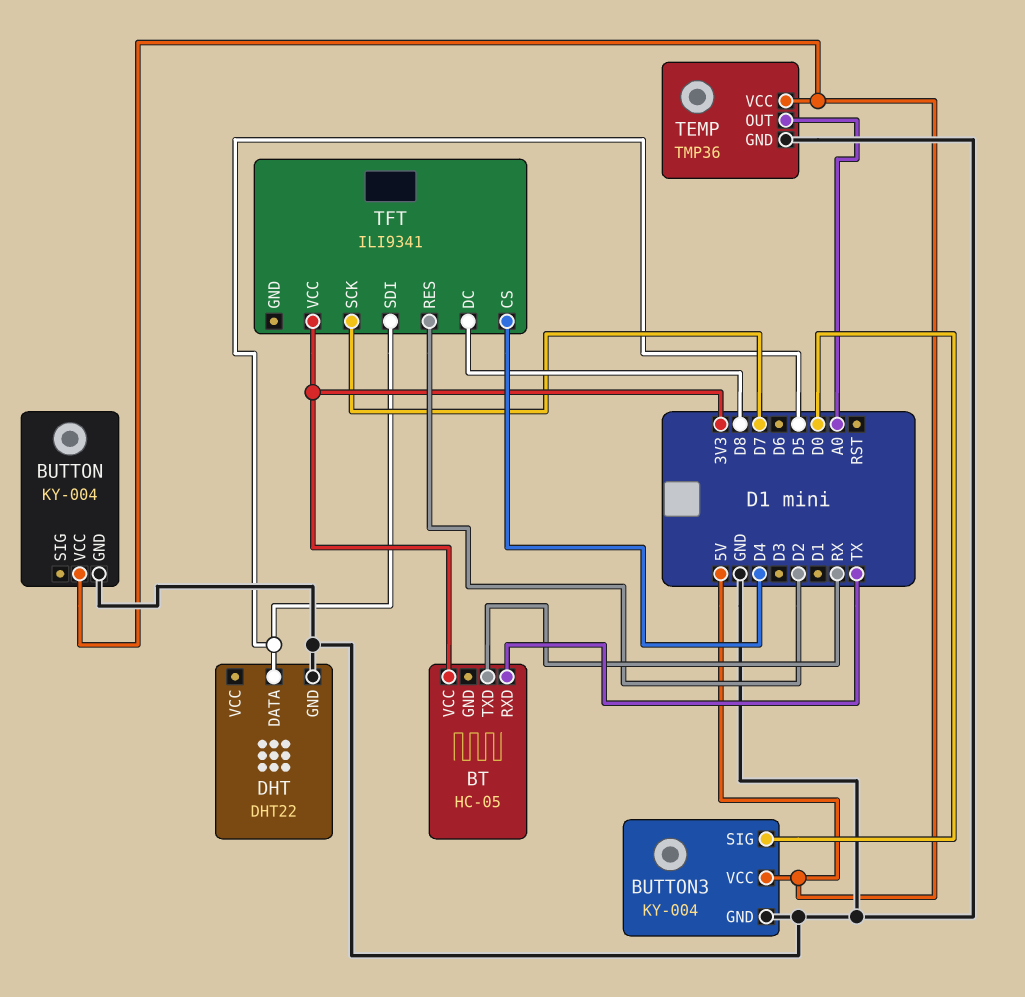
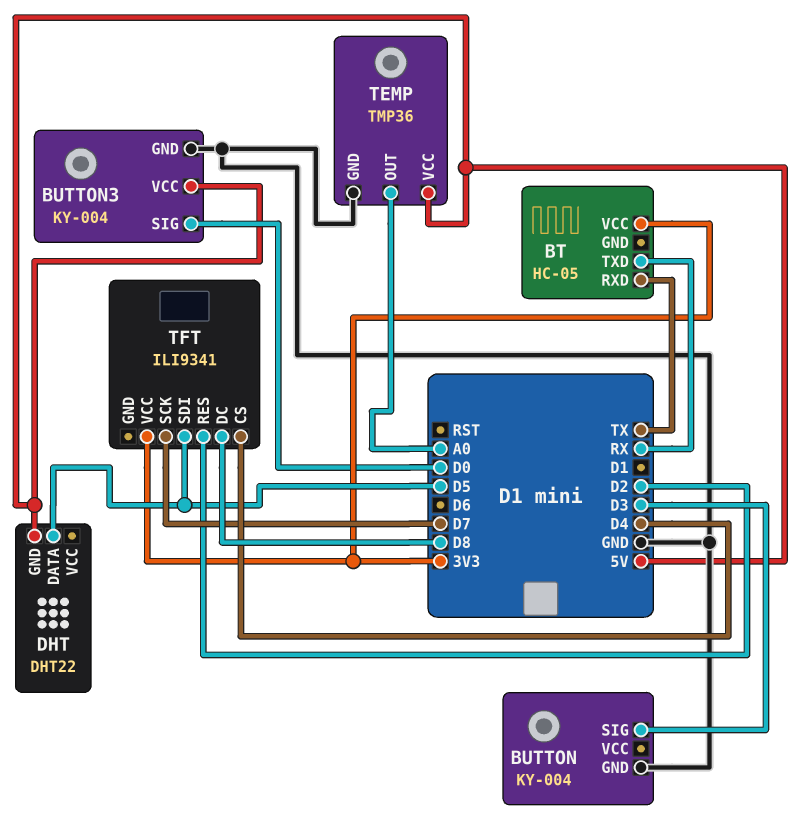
BUTTON pin SIG: none -> D3
BUTTON pin VCC: 5V -> none
DHT pin GND: GND -> 5V

